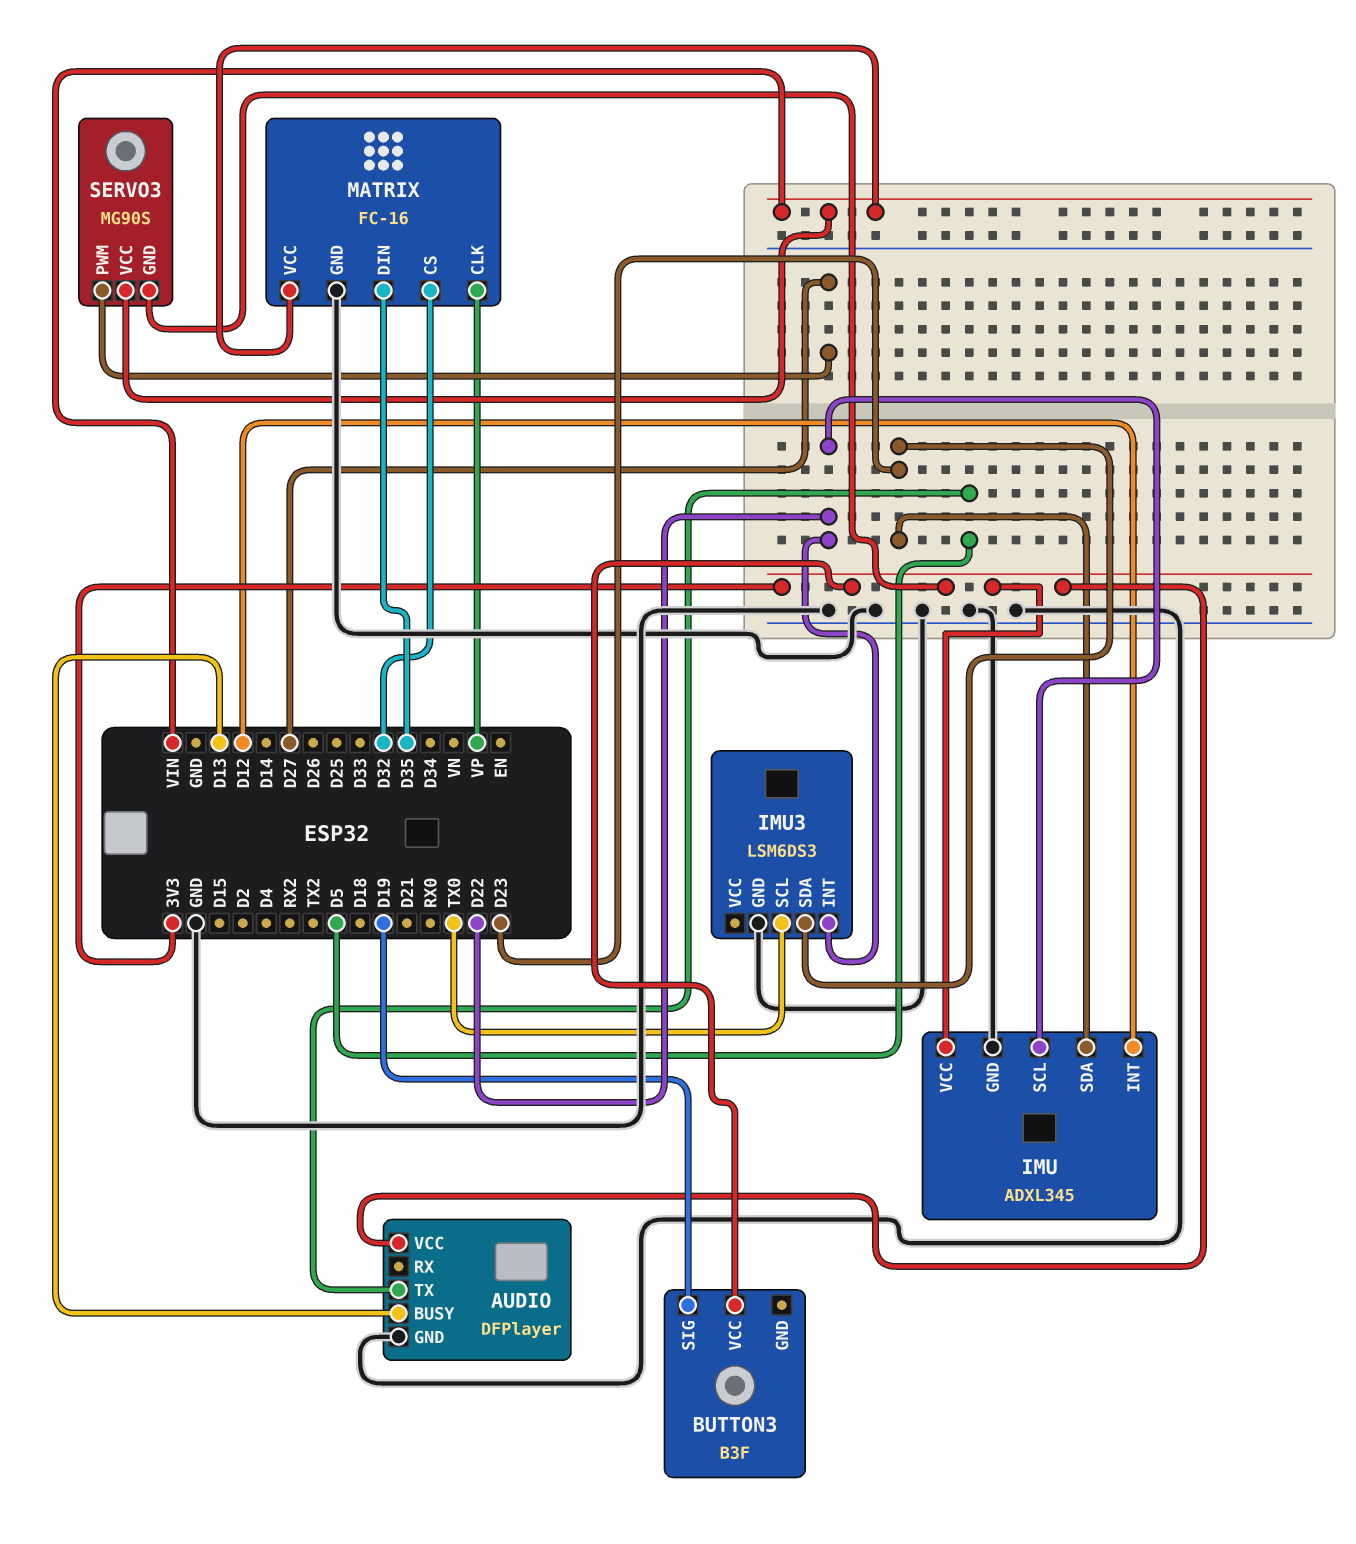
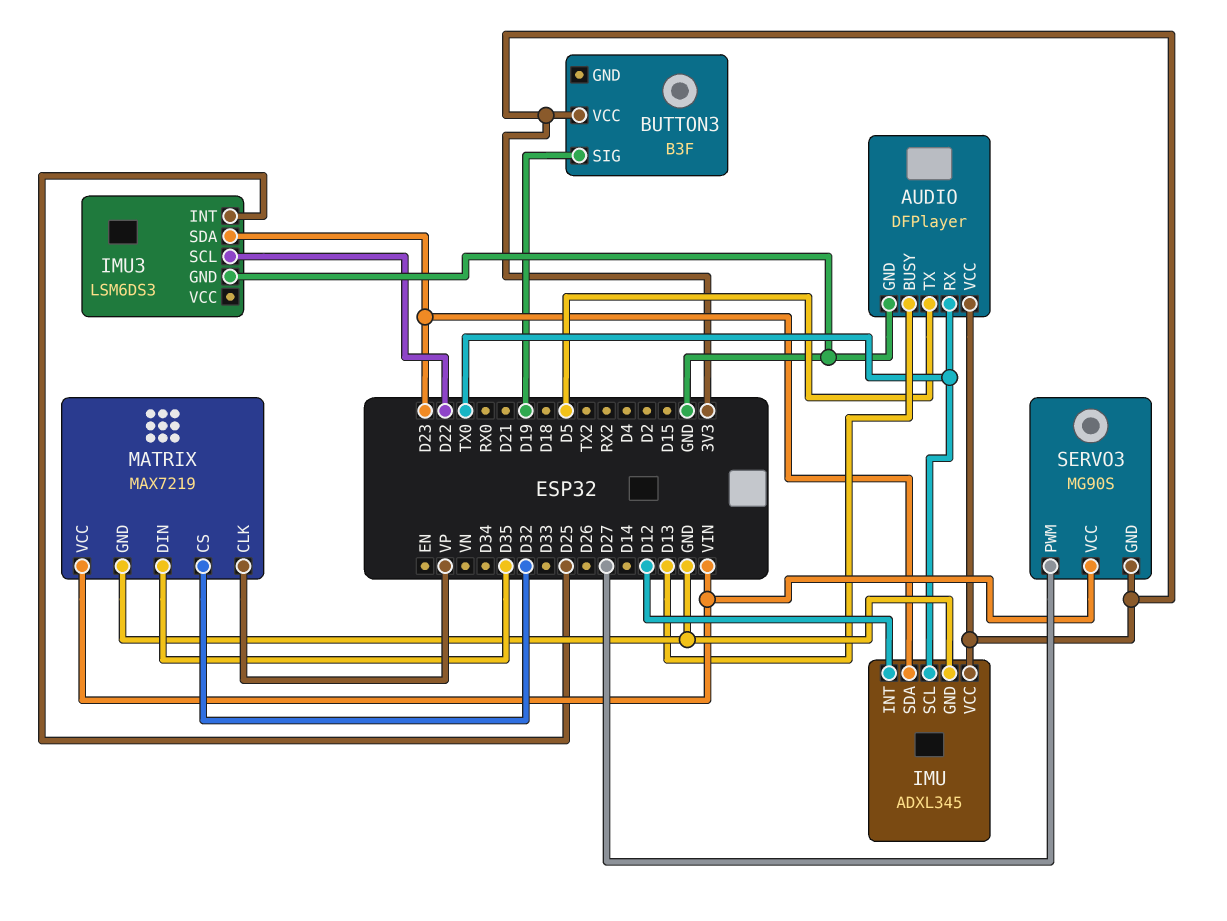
AUDIO pin RX: none -> TX0
IMU pin SCL: D22 -> TX0
IMU3 pin INT: D22 -> D25
IMU3 pin SCL: TX0 -> D22
MATRIX: FC-16 -> MAX7219

